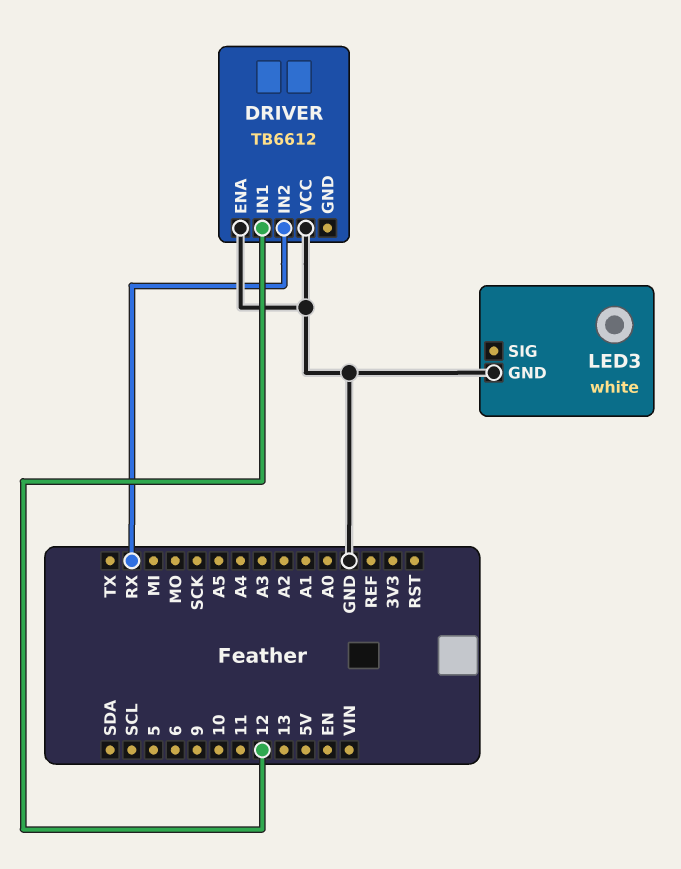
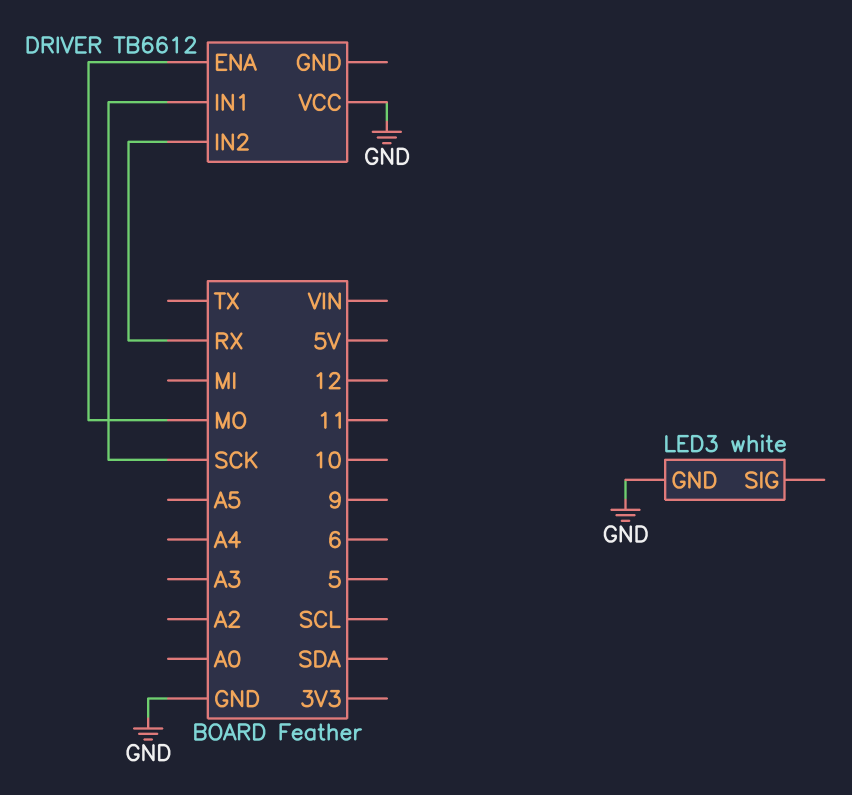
DRIVER pin ENA: GND -> MO
DRIVER pin IN1: 12 -> SCK

